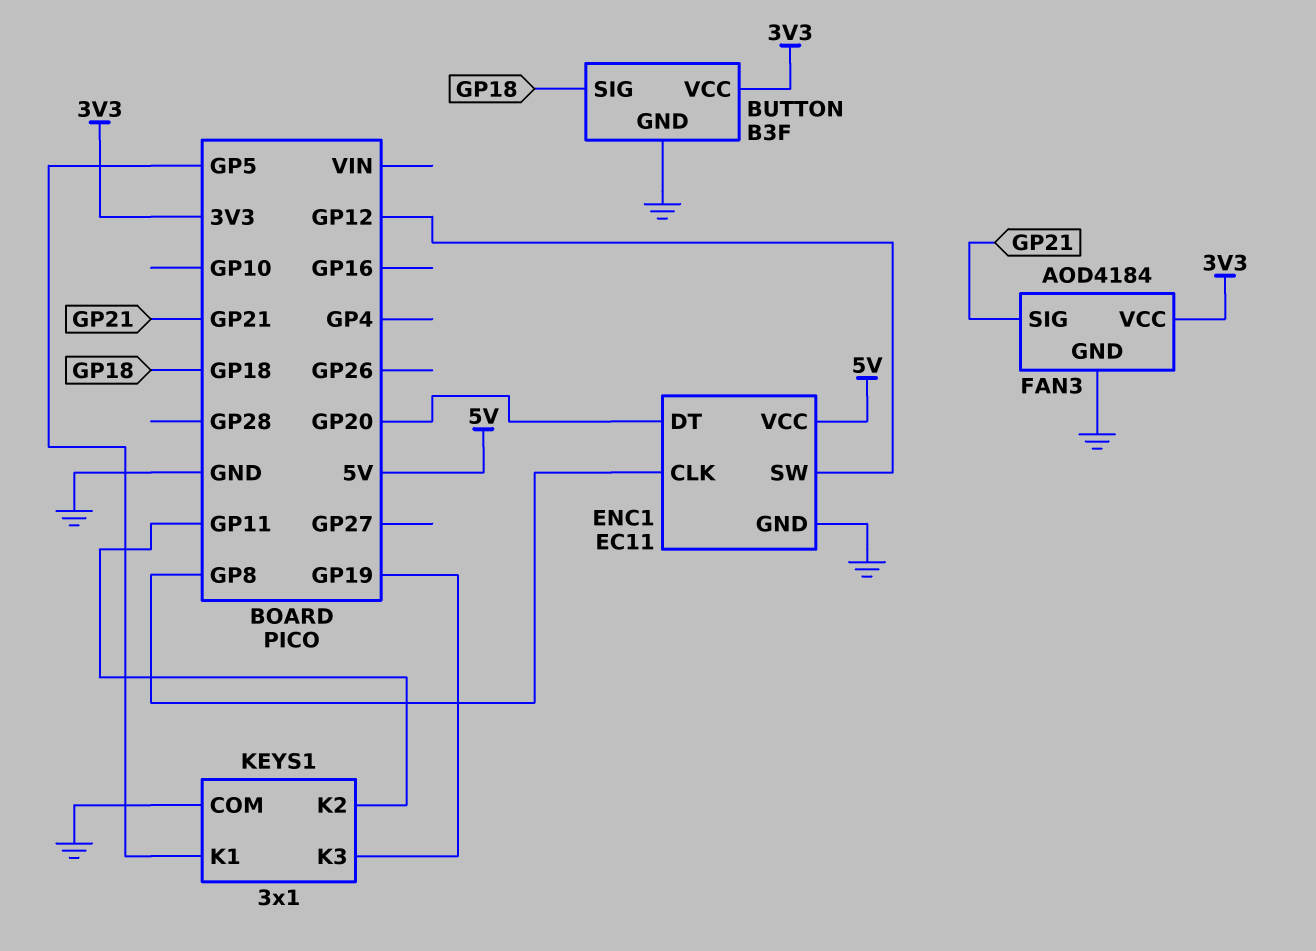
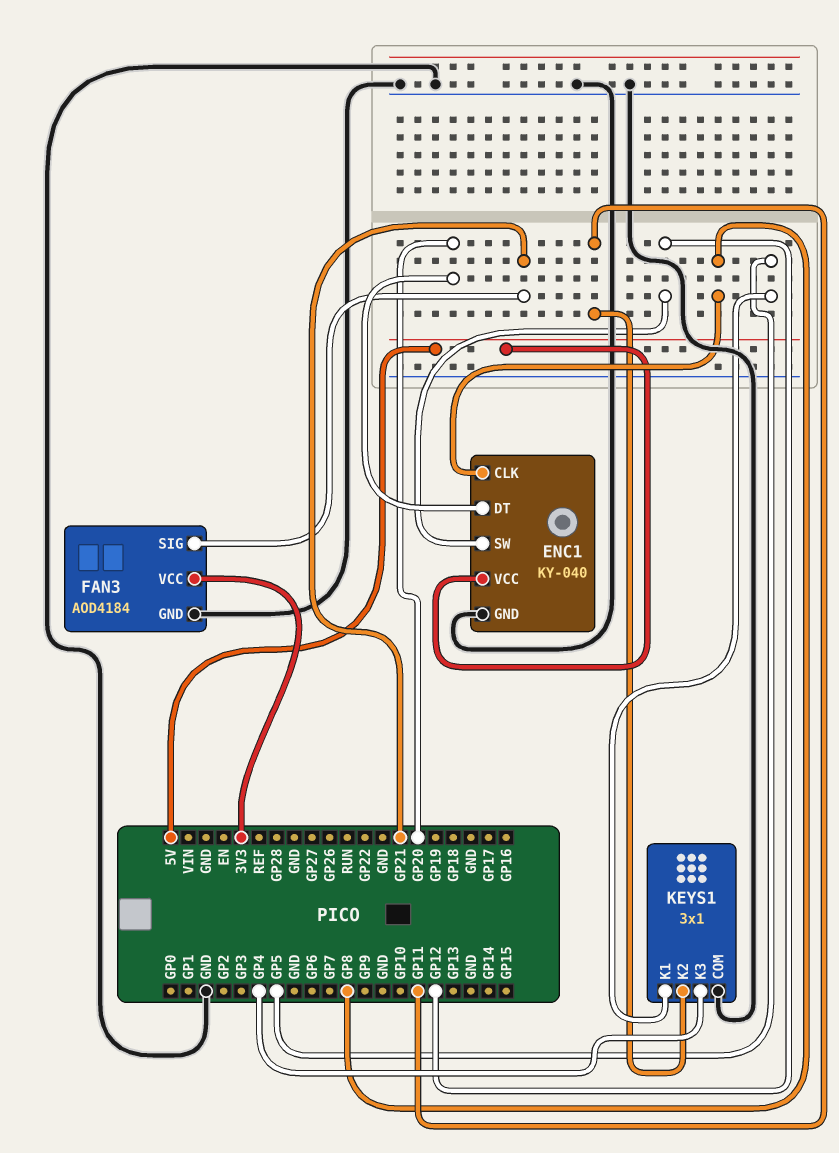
BUTTON: B3F -> none
BUTTON pin GND: GND -> none
BUTTON pin SIG: GP18 -> none
BUTTON pin VCC: 3V3 -> none
ENC1: EC11 -> KY-040
KEYS1 pin K3: GP19 -> GP4

